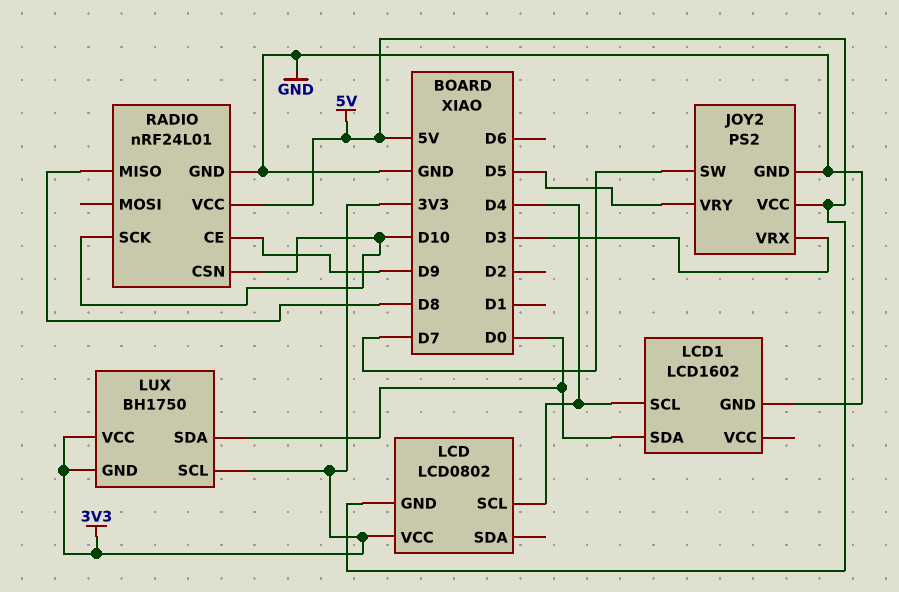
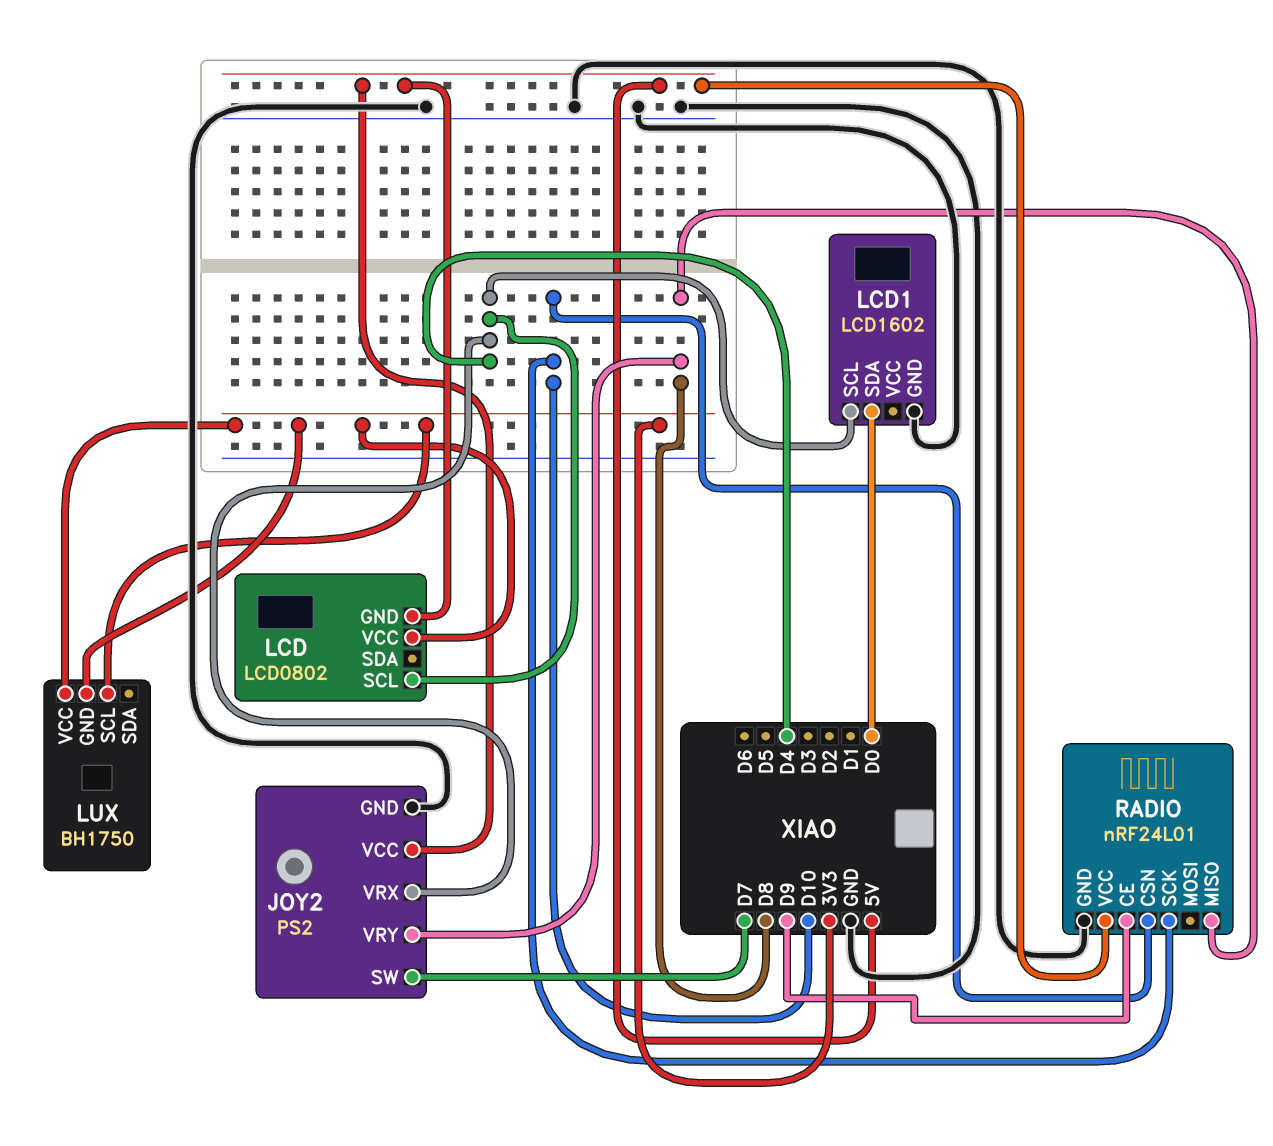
JOY2 pin VRX: D3 -> D4
JOY2 pin VRY: D5 -> D8
LUX pin SDA: D0 -> none

